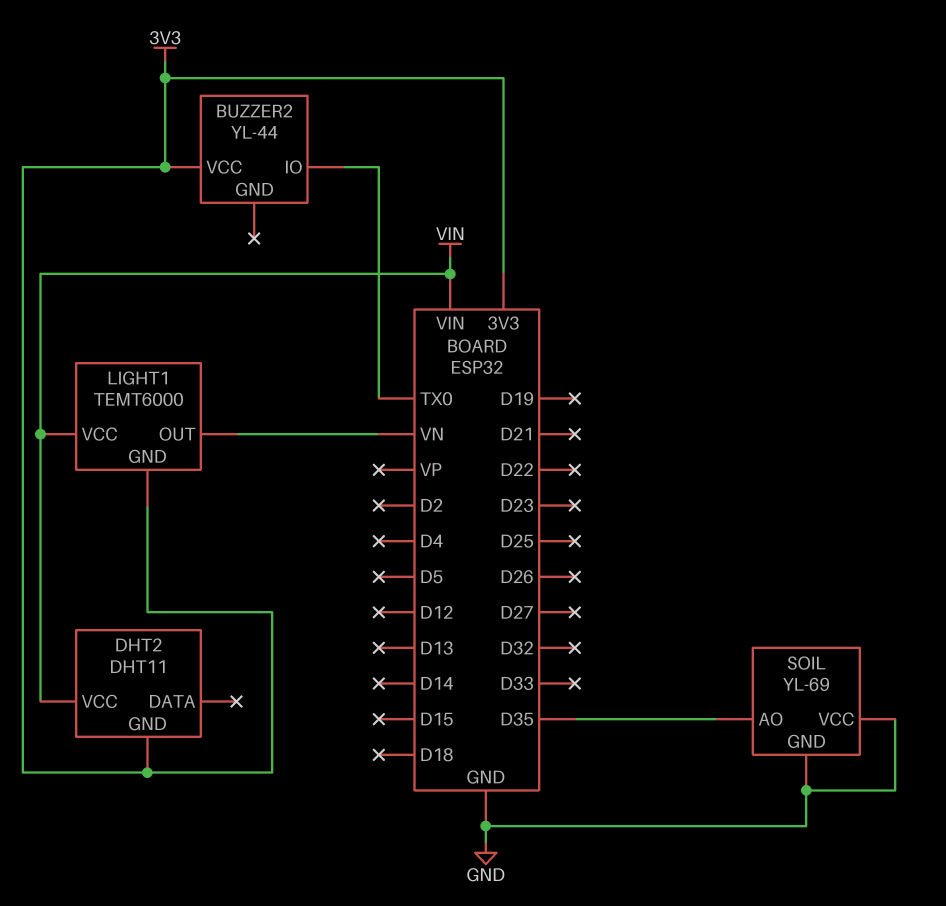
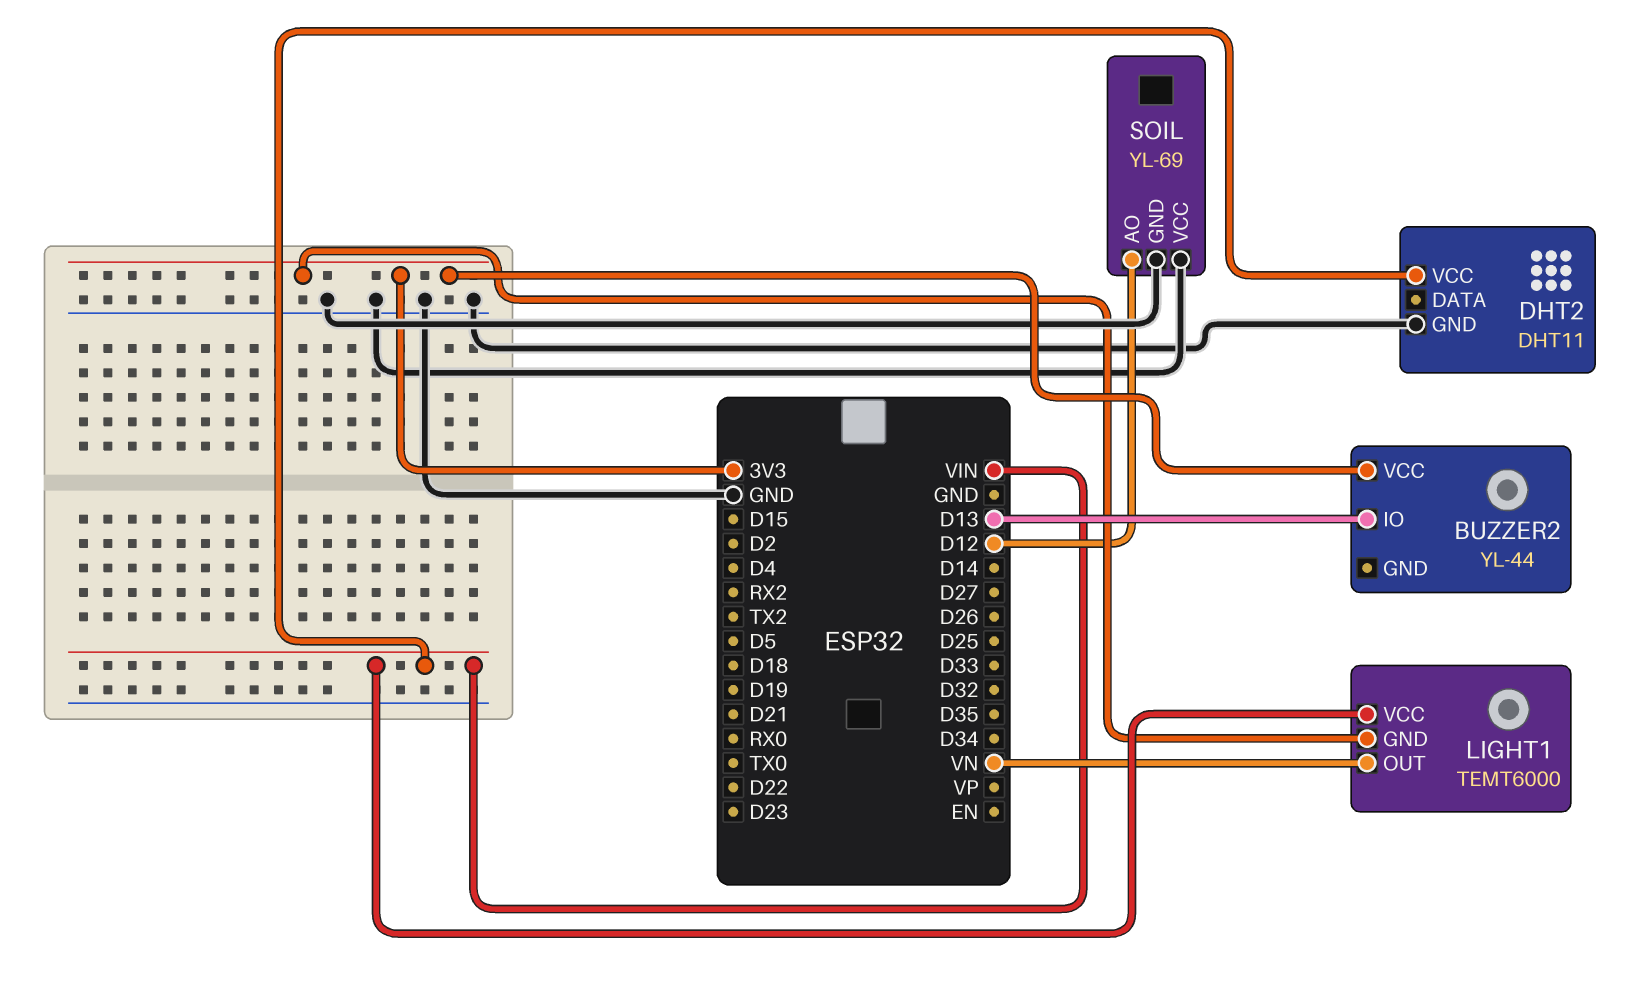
BUZZER2 pin IO: TX0 -> D13
DHT2 pin GND: 3V3 -> GND
SOIL pin AO: D35 -> D12

